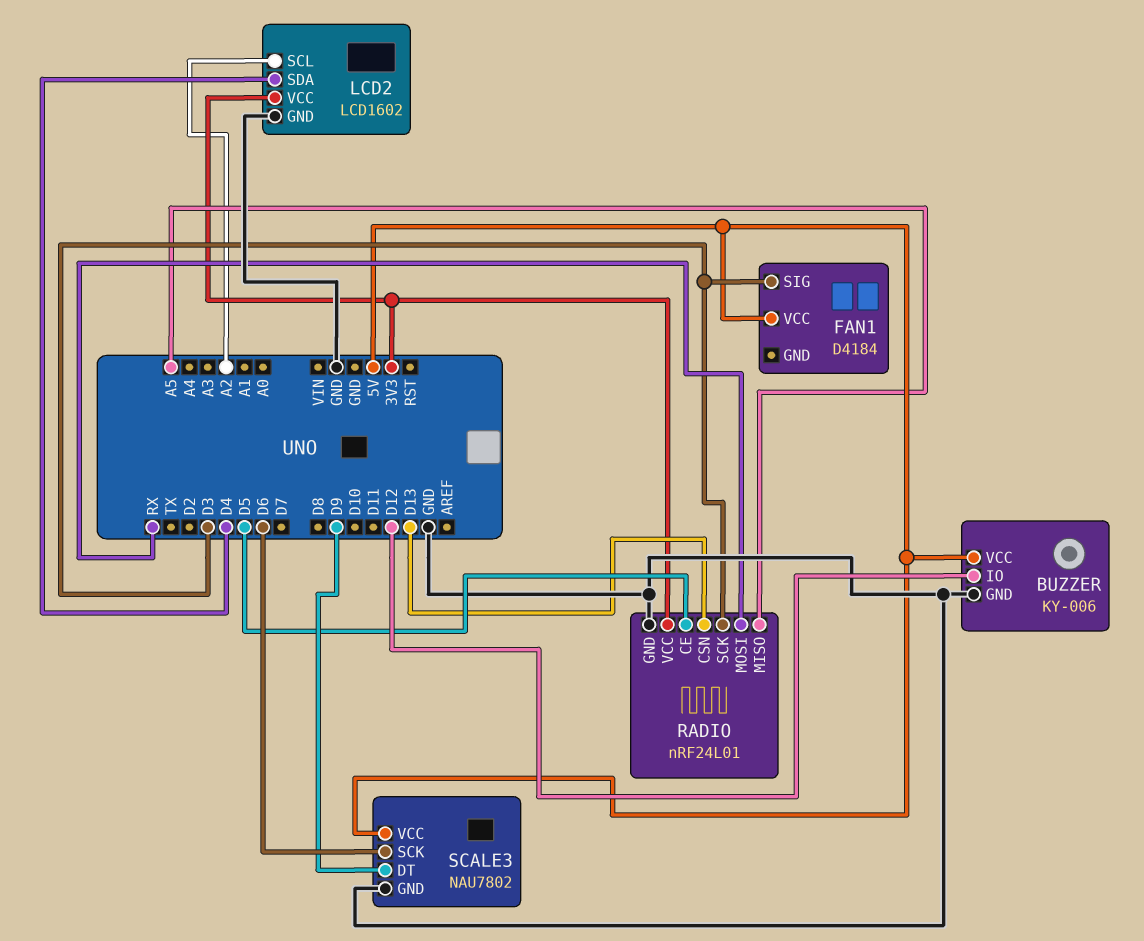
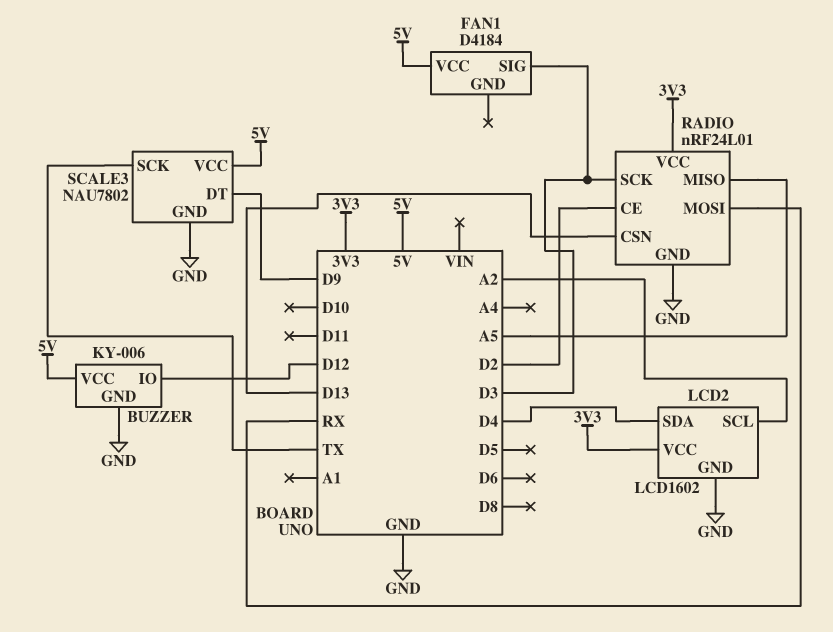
RADIO pin CE: D5 -> D2
SCALE3 pin SCK: D6 -> TX

